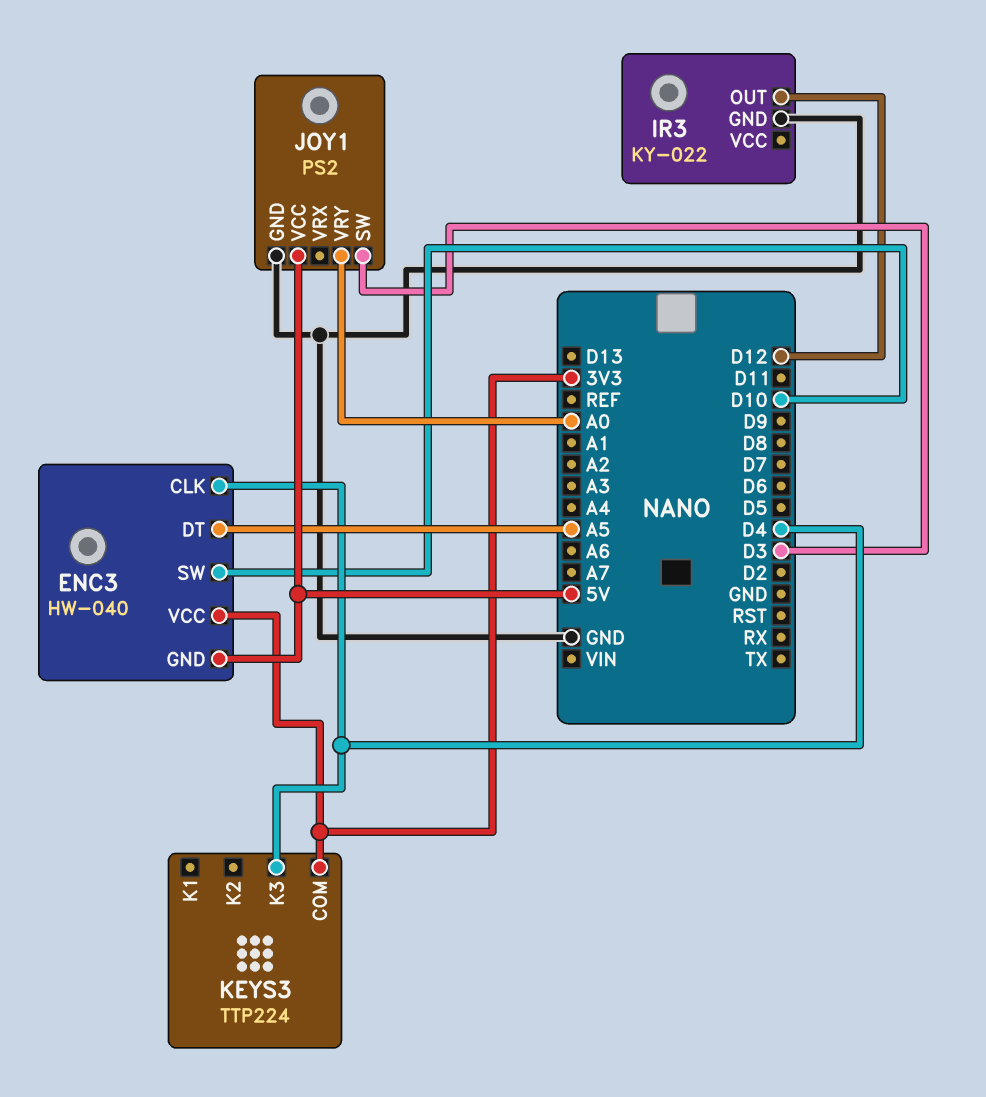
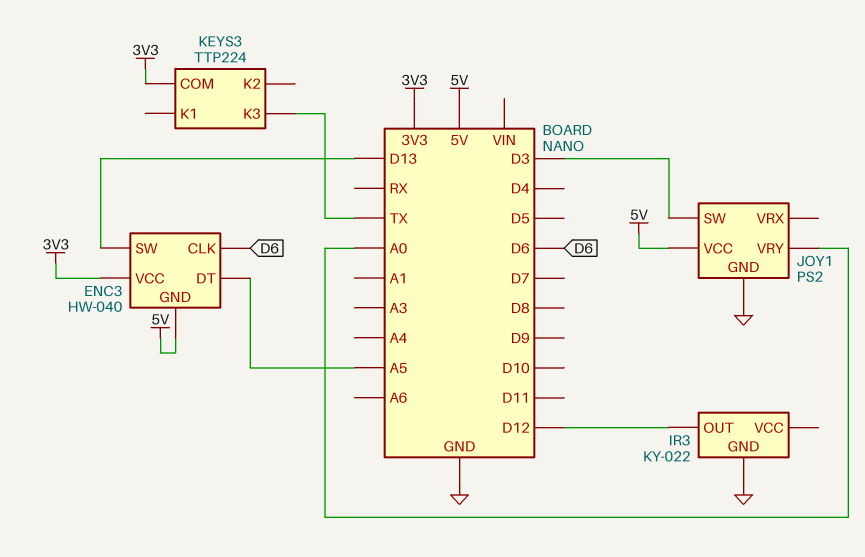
ENC3 pin CLK: D4 -> D6
ENC3 pin SW: D10 -> D13
KEYS3 pin K3: D4 -> TX

